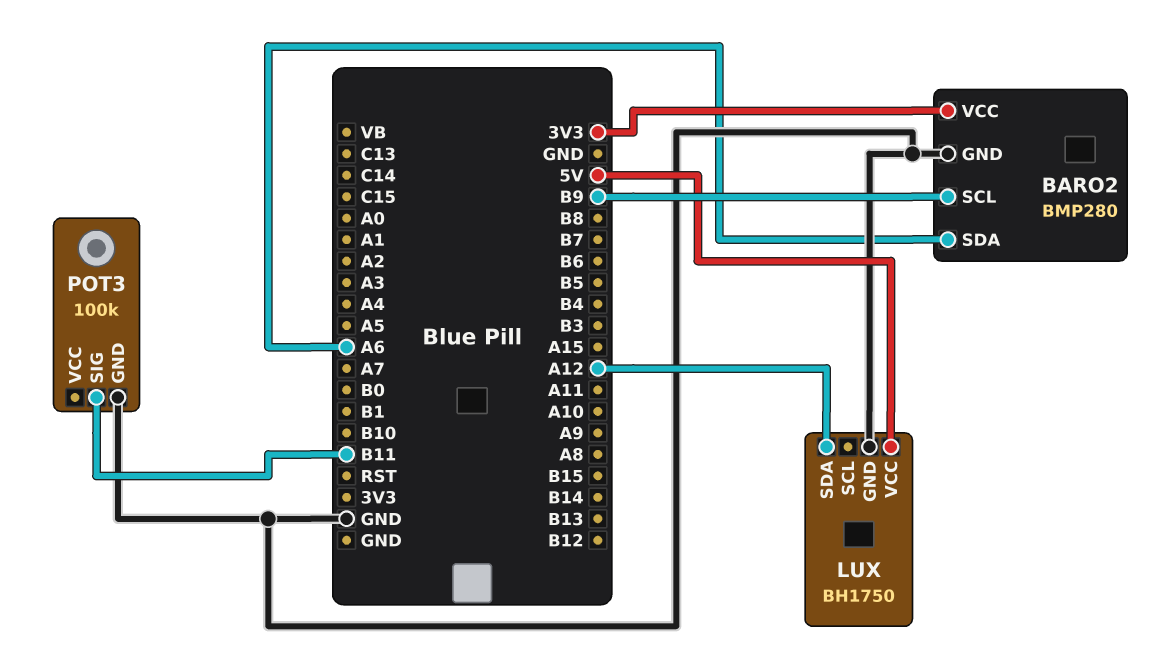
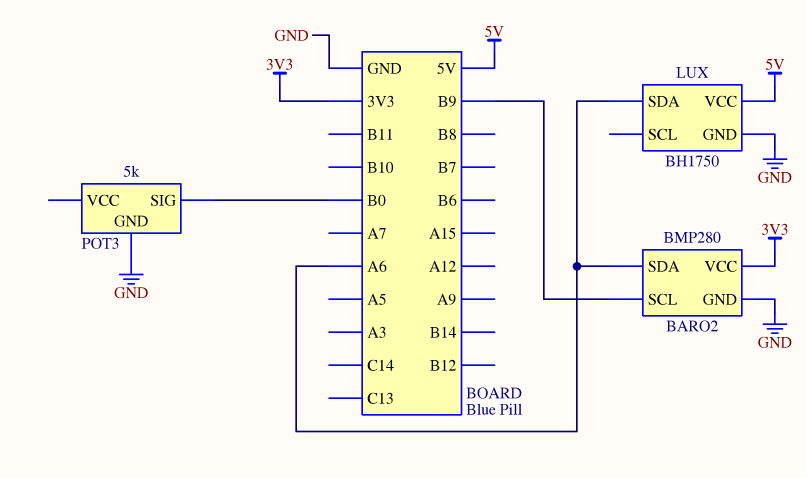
LUX pin SDA: A12 -> A6
POT3: 100k -> 5k
POT3 pin SIG: B11 -> B0

